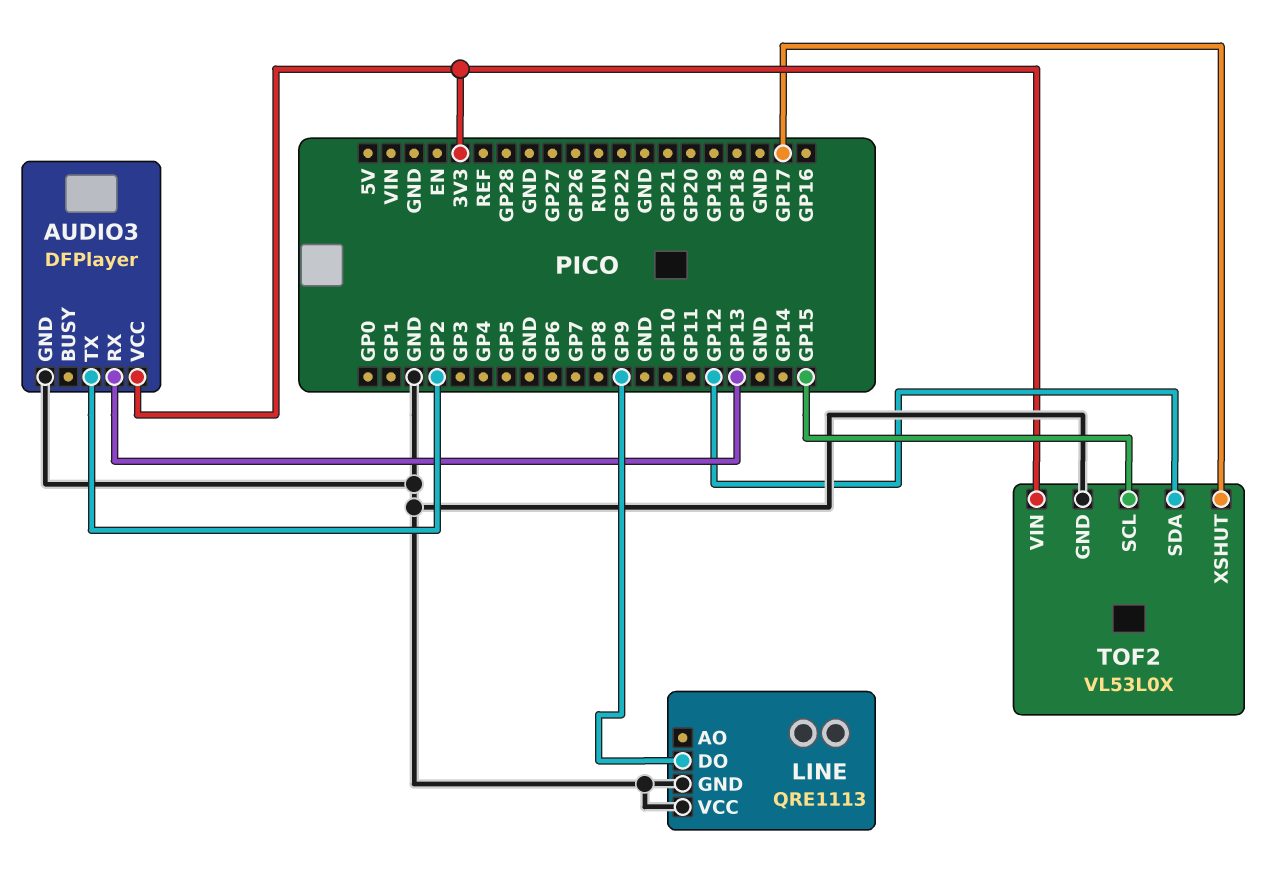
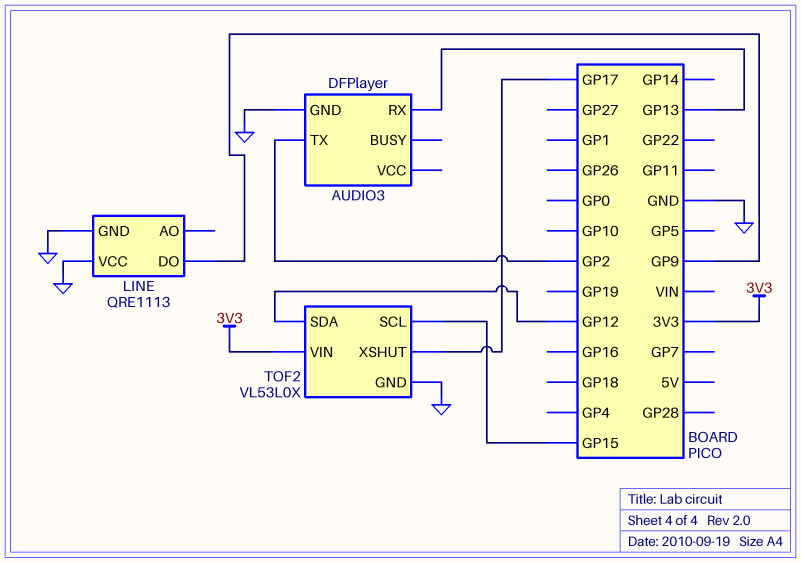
AUDIO3 pin VCC: 3V3 -> none

